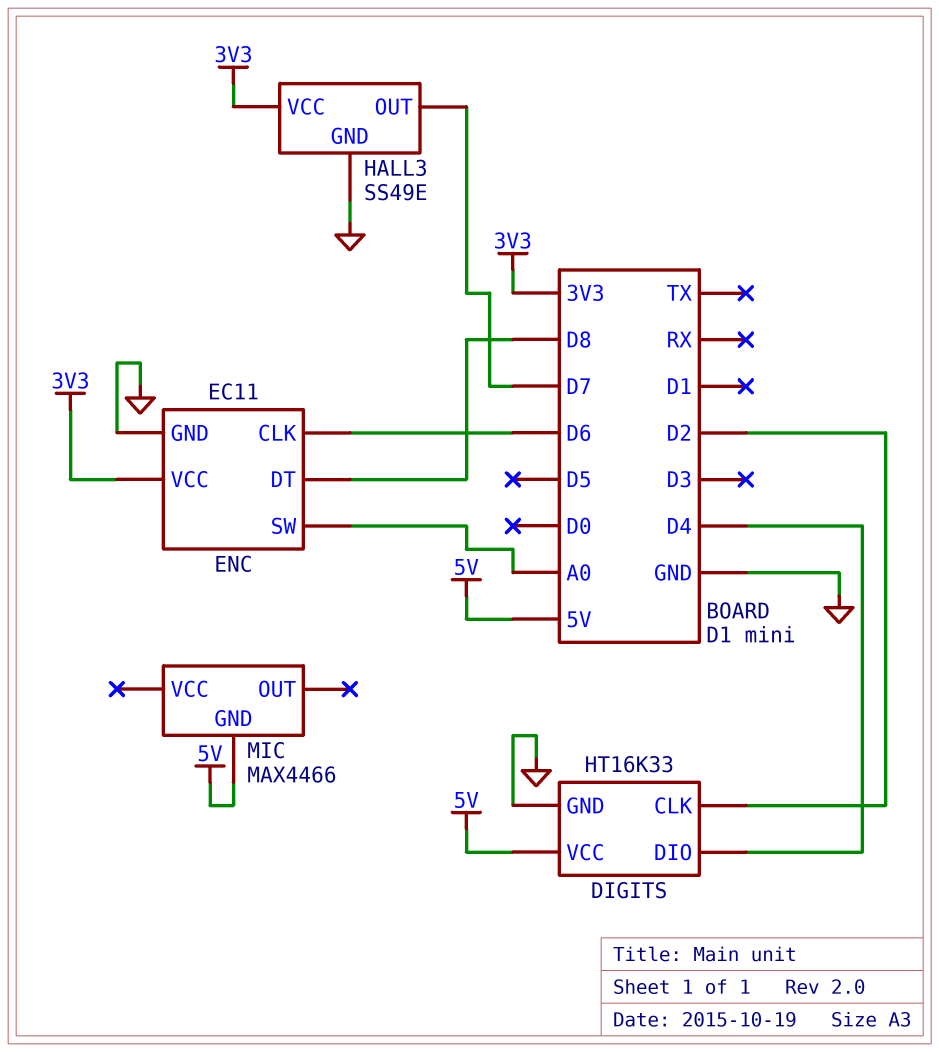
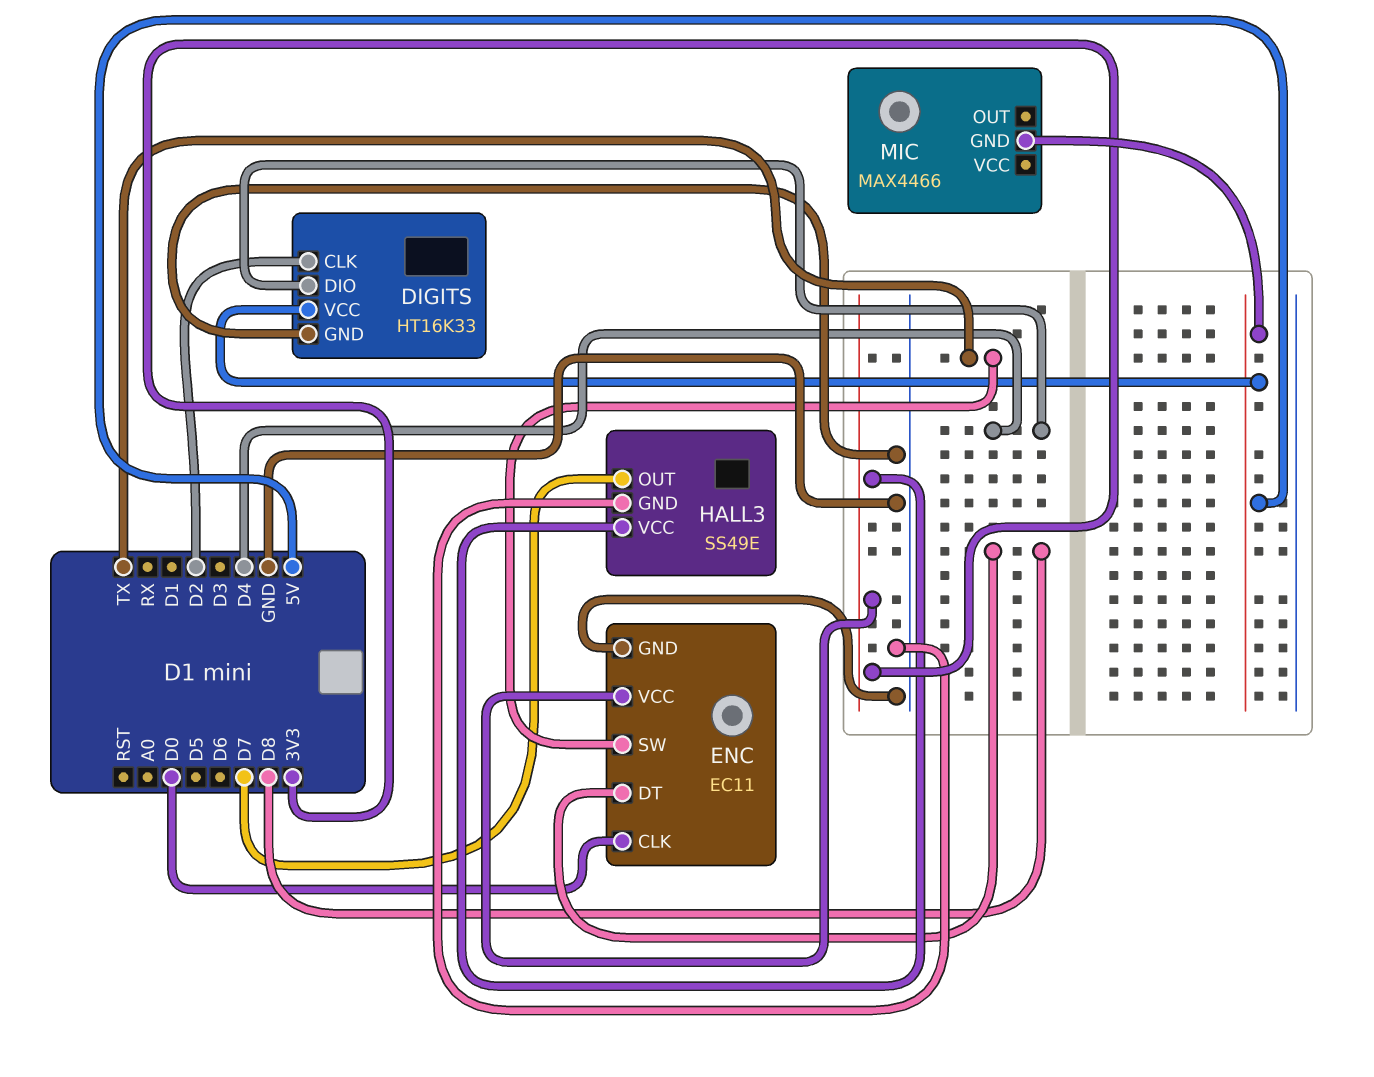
ENC pin CLK: D6 -> D0
ENC pin SW: A0 -> TX

